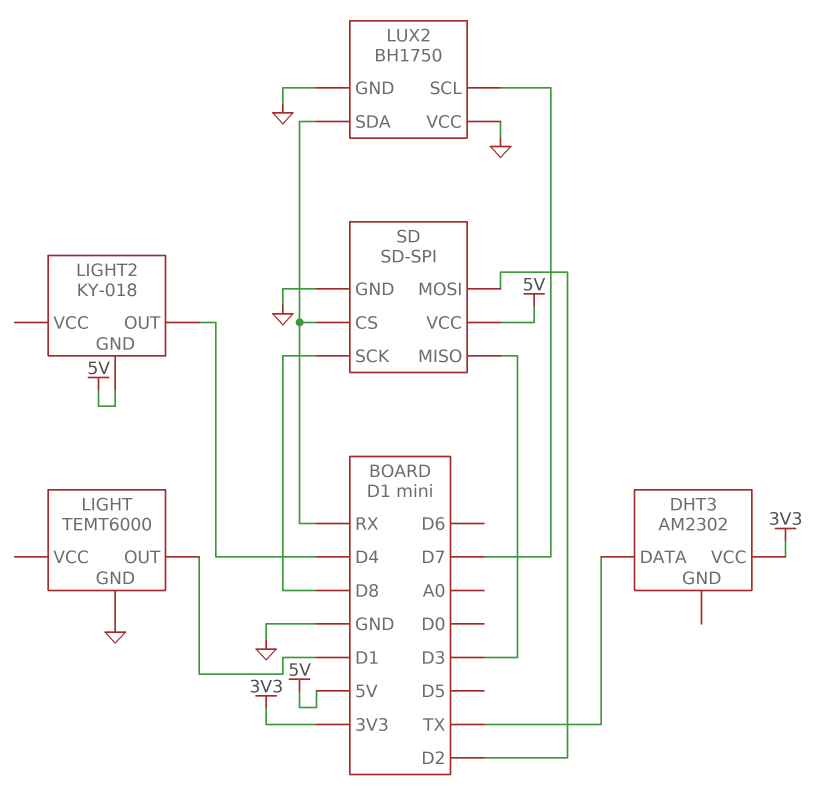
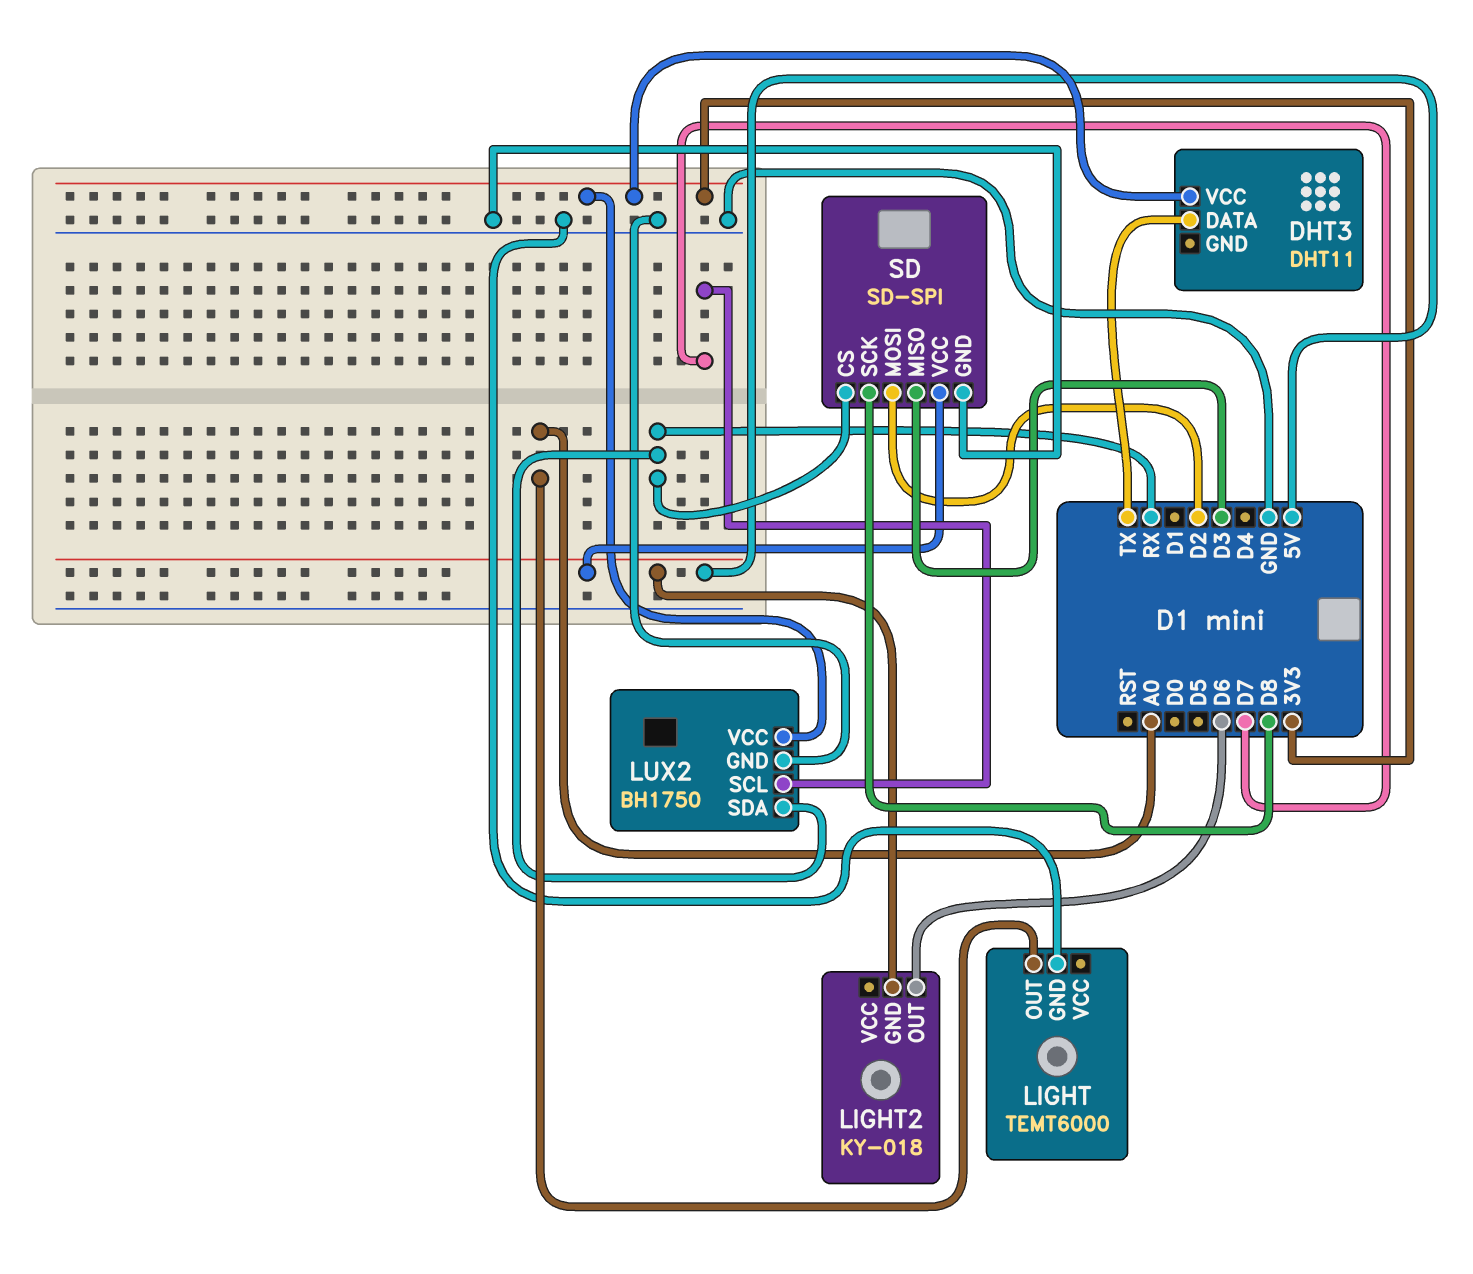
DHT3: AM2302 -> DHT11
LIGHT pin OUT: D1 -> A0
LIGHT2 pin OUT: D4 -> D6
LUX2 pin VCC: GND -> 3V3

